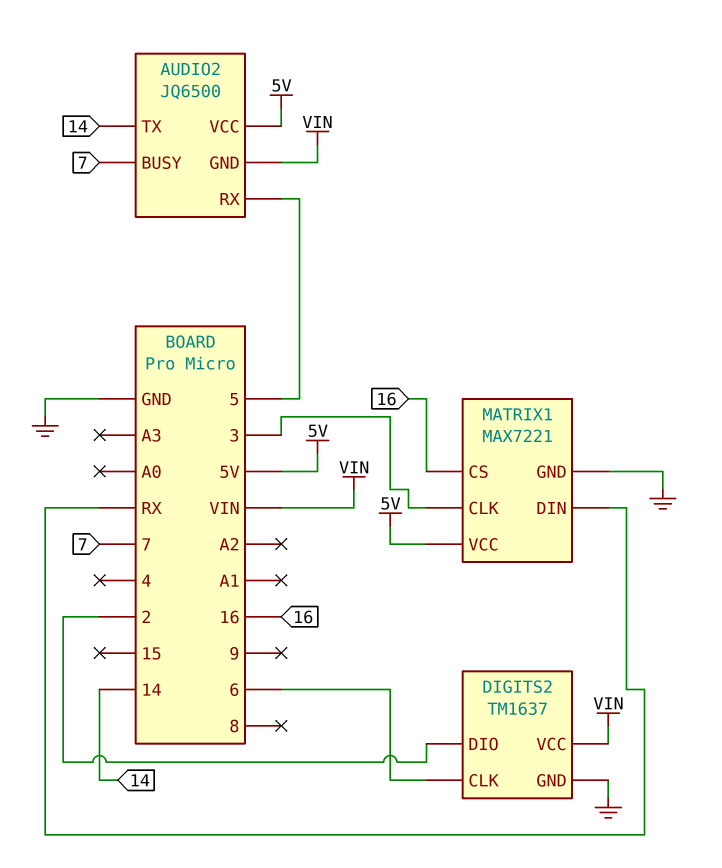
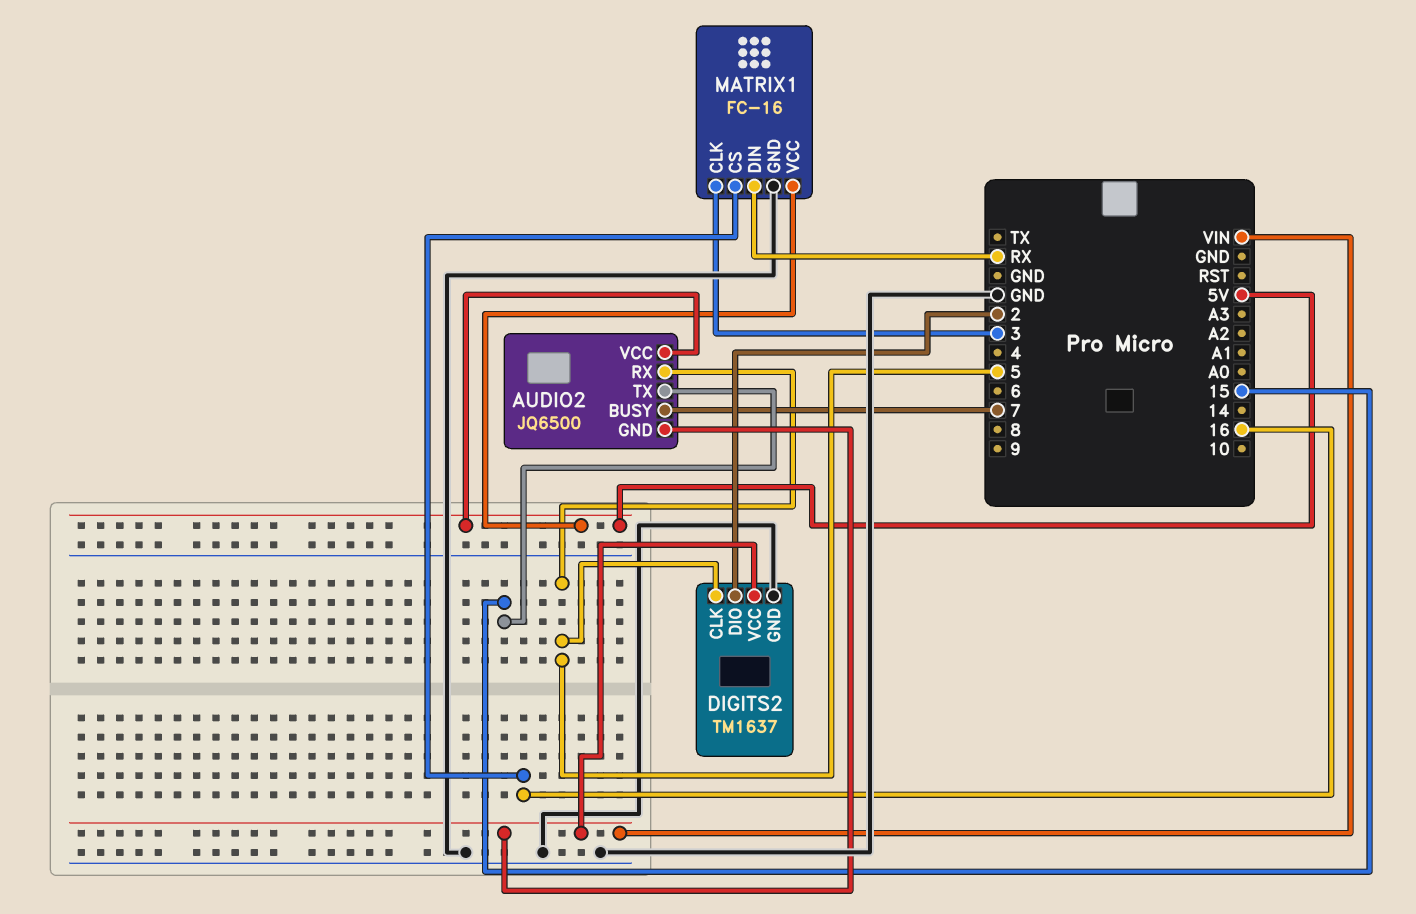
AUDIO2 pin TX: 14 -> 15
DIGITS2 pin CLK: 6 -> 5
MATRIX1: MAX7221 -> FC-16

